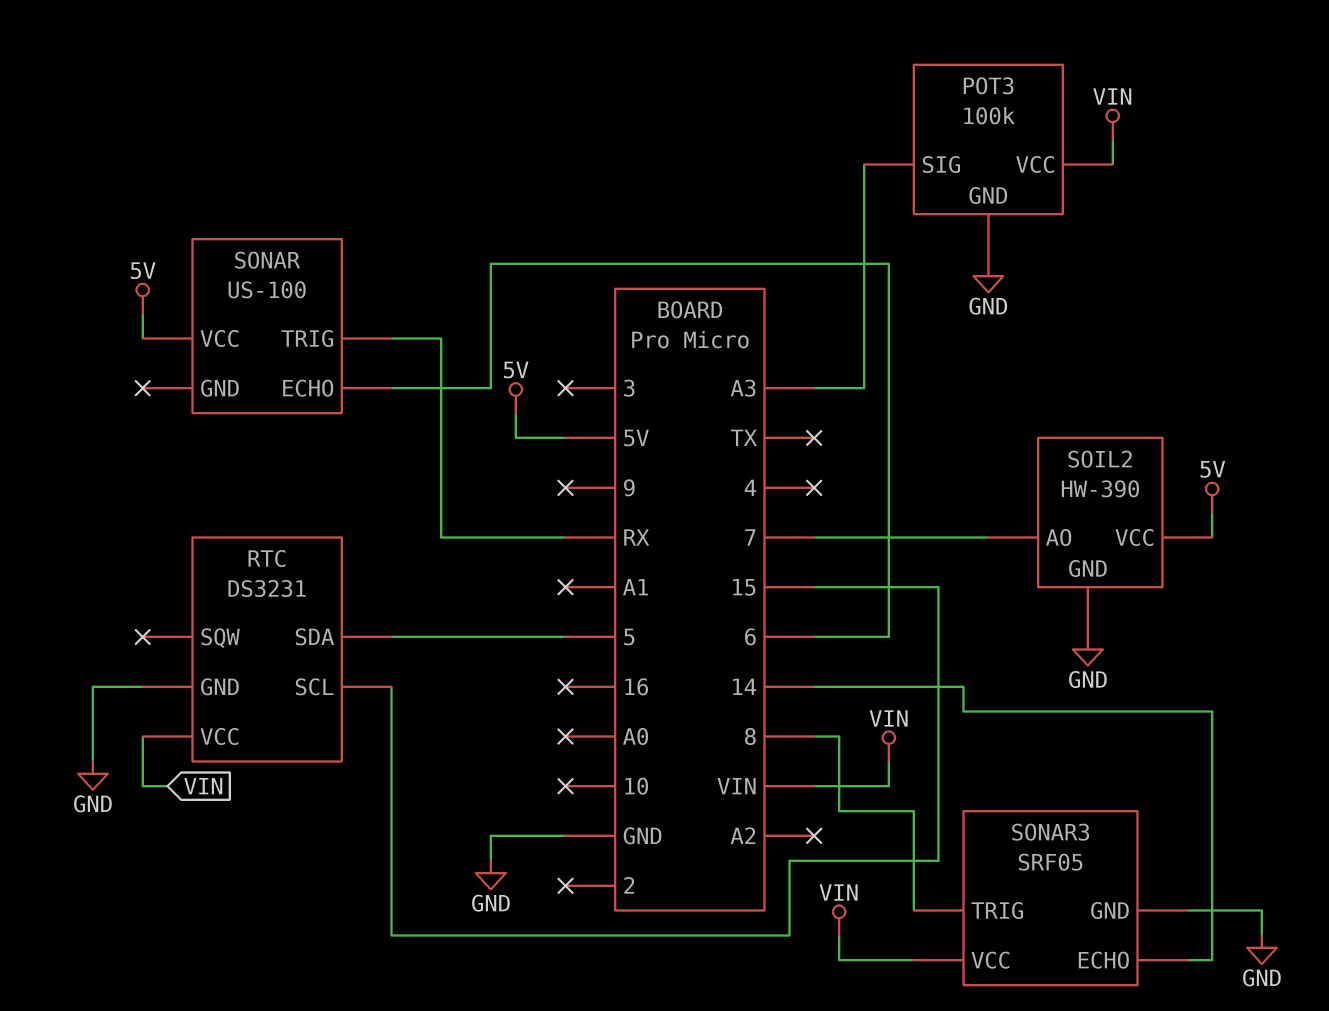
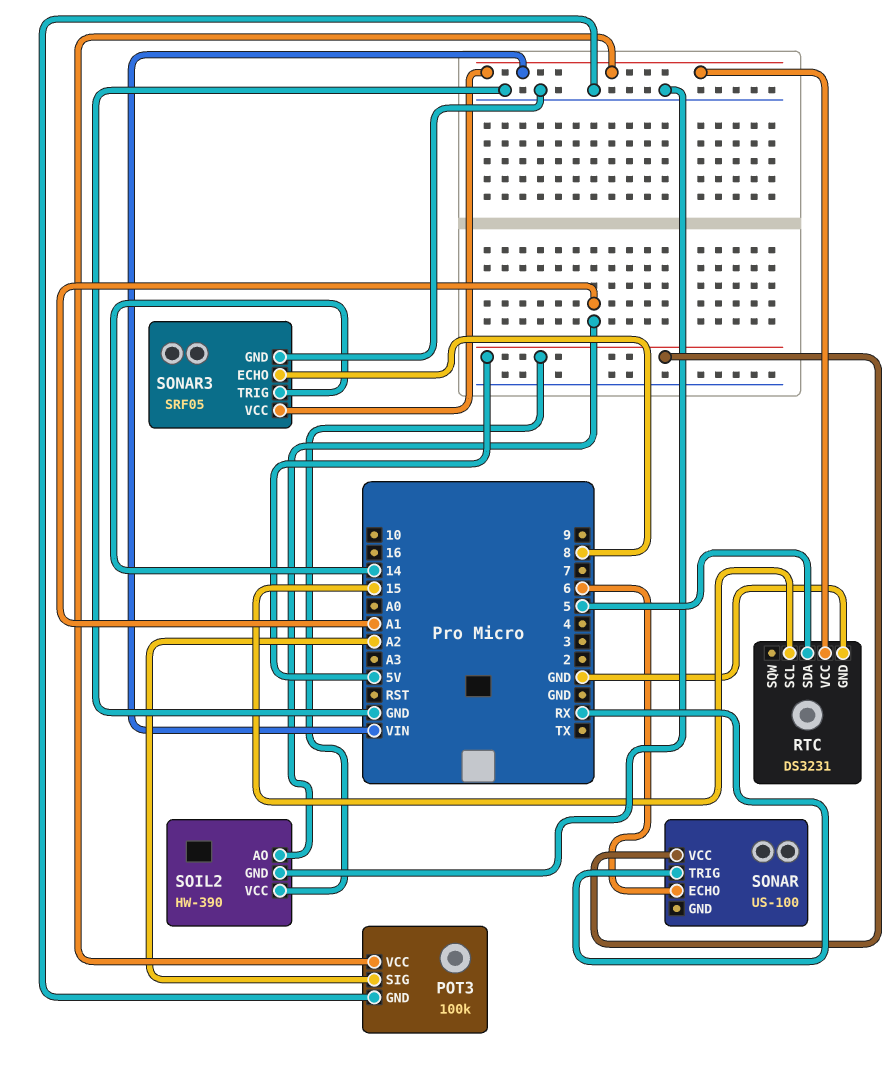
POT3 pin SIG: A3 -> A2
SOIL2 pin AO: 7 -> A1
SONAR3 pin ECHO: 14 -> 8
SONAR3 pin TRIG: 8 -> 14

